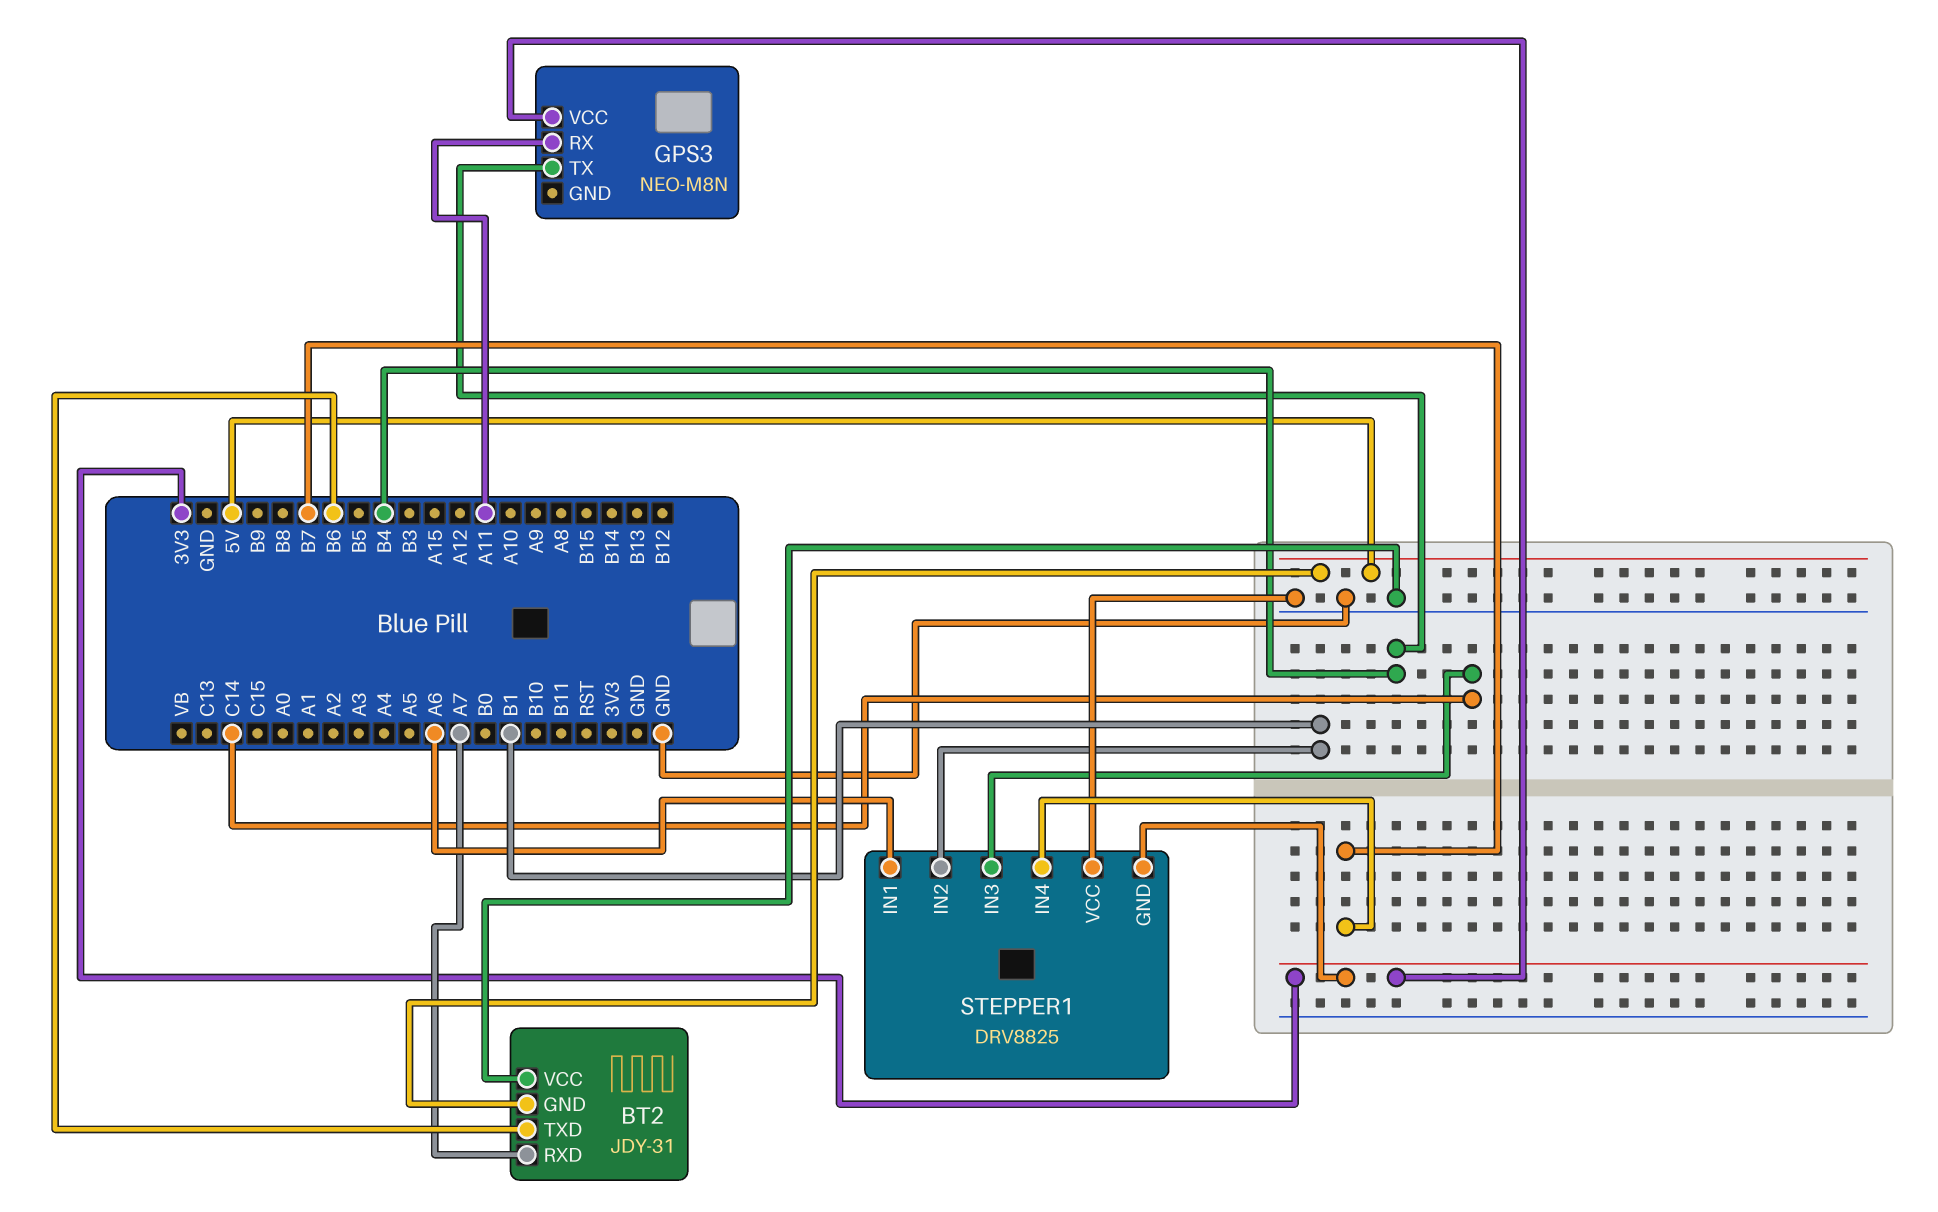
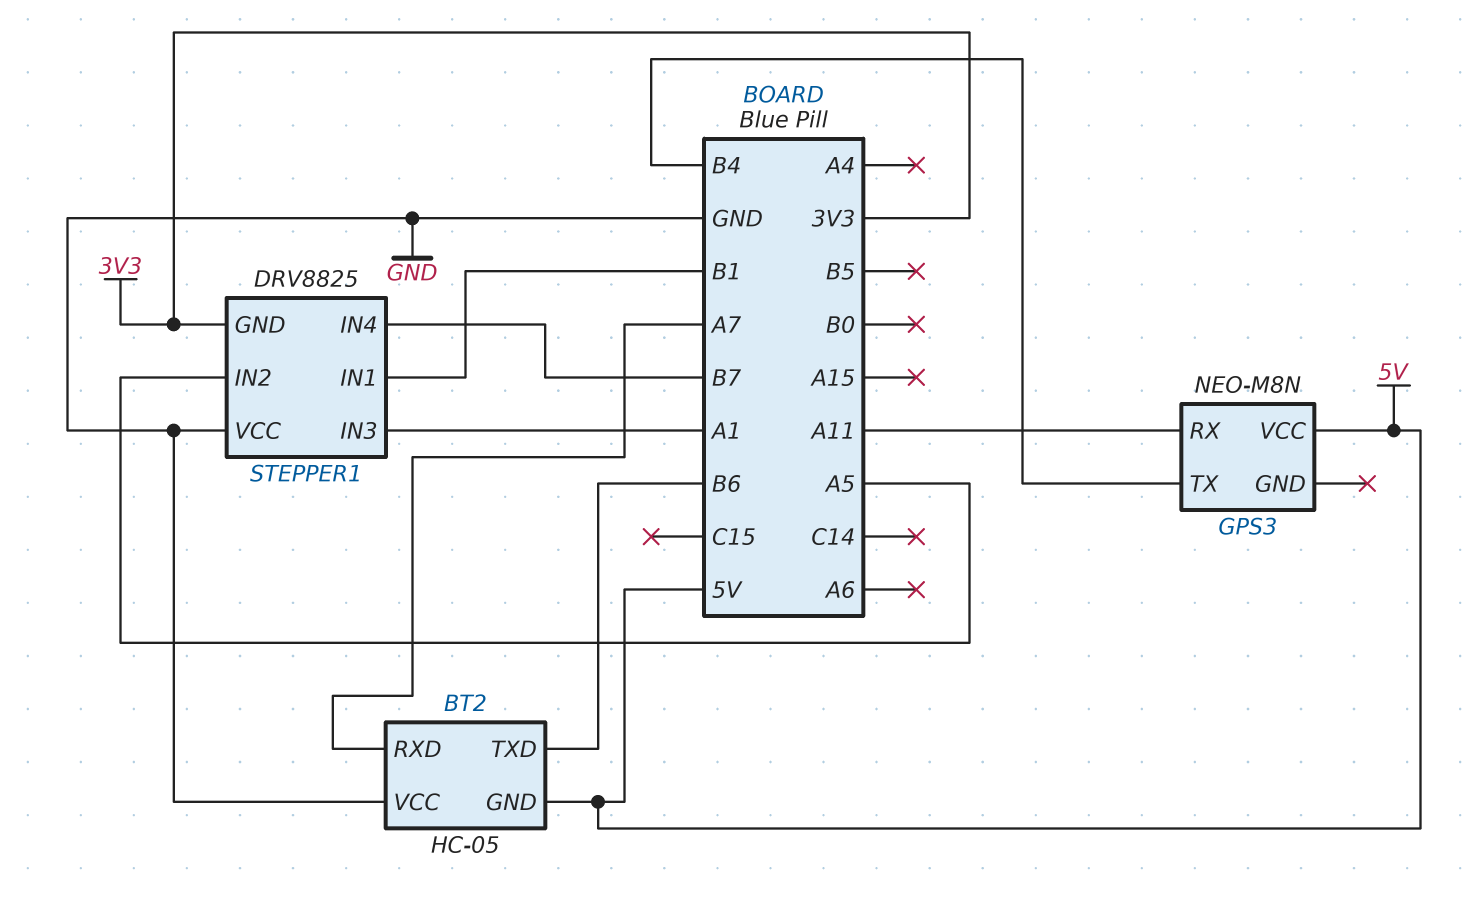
BT2: JDY-31 -> HC-05
GPS3 pin VCC: 3V3 -> 5V
STEPPER1 pin IN1: A6 -> B1
STEPPER1 pin IN2: B1 -> A5
STEPPER1 pin IN3: C14 -> A1

